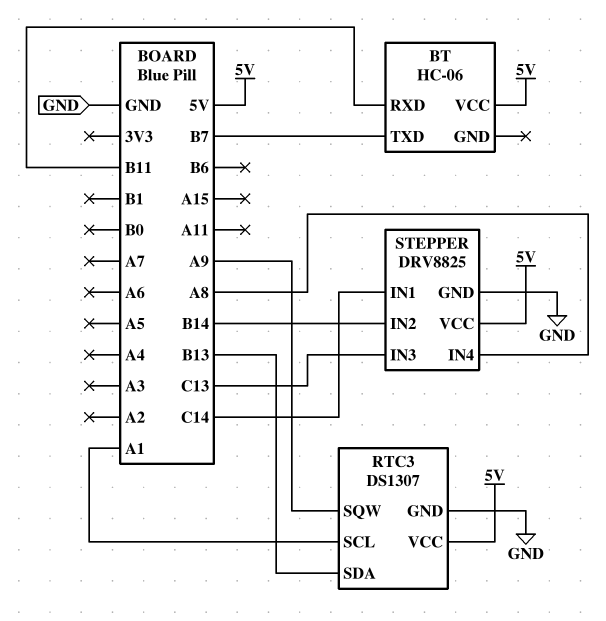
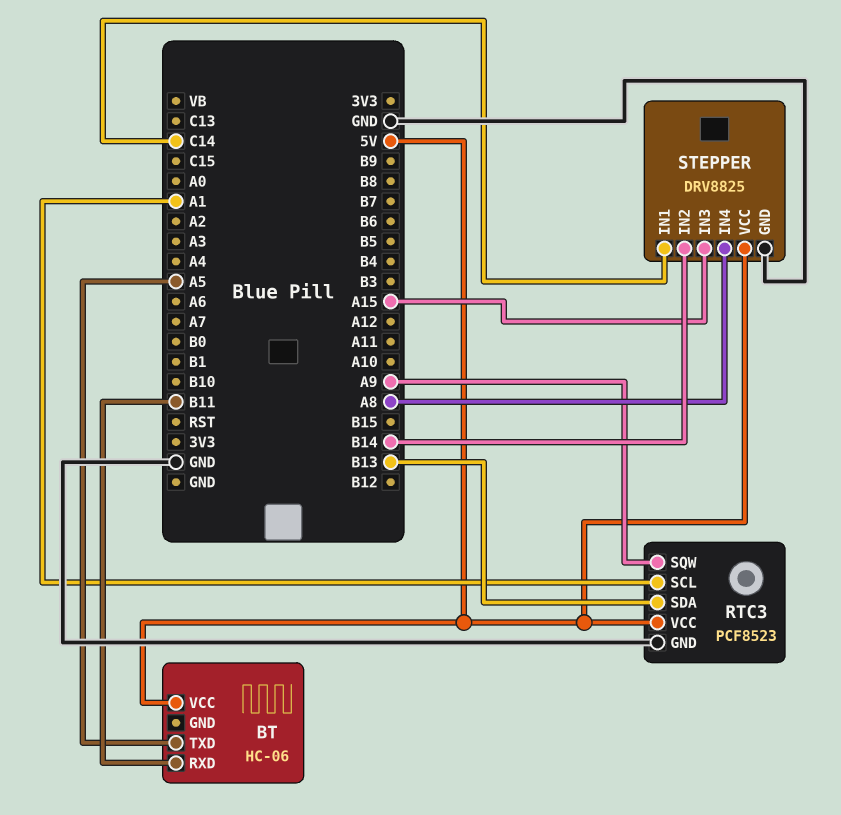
BT pin TXD: B7 -> A5
RTC3: DS1307 -> PCF8523
STEPPER pin IN3: C13 -> A15

